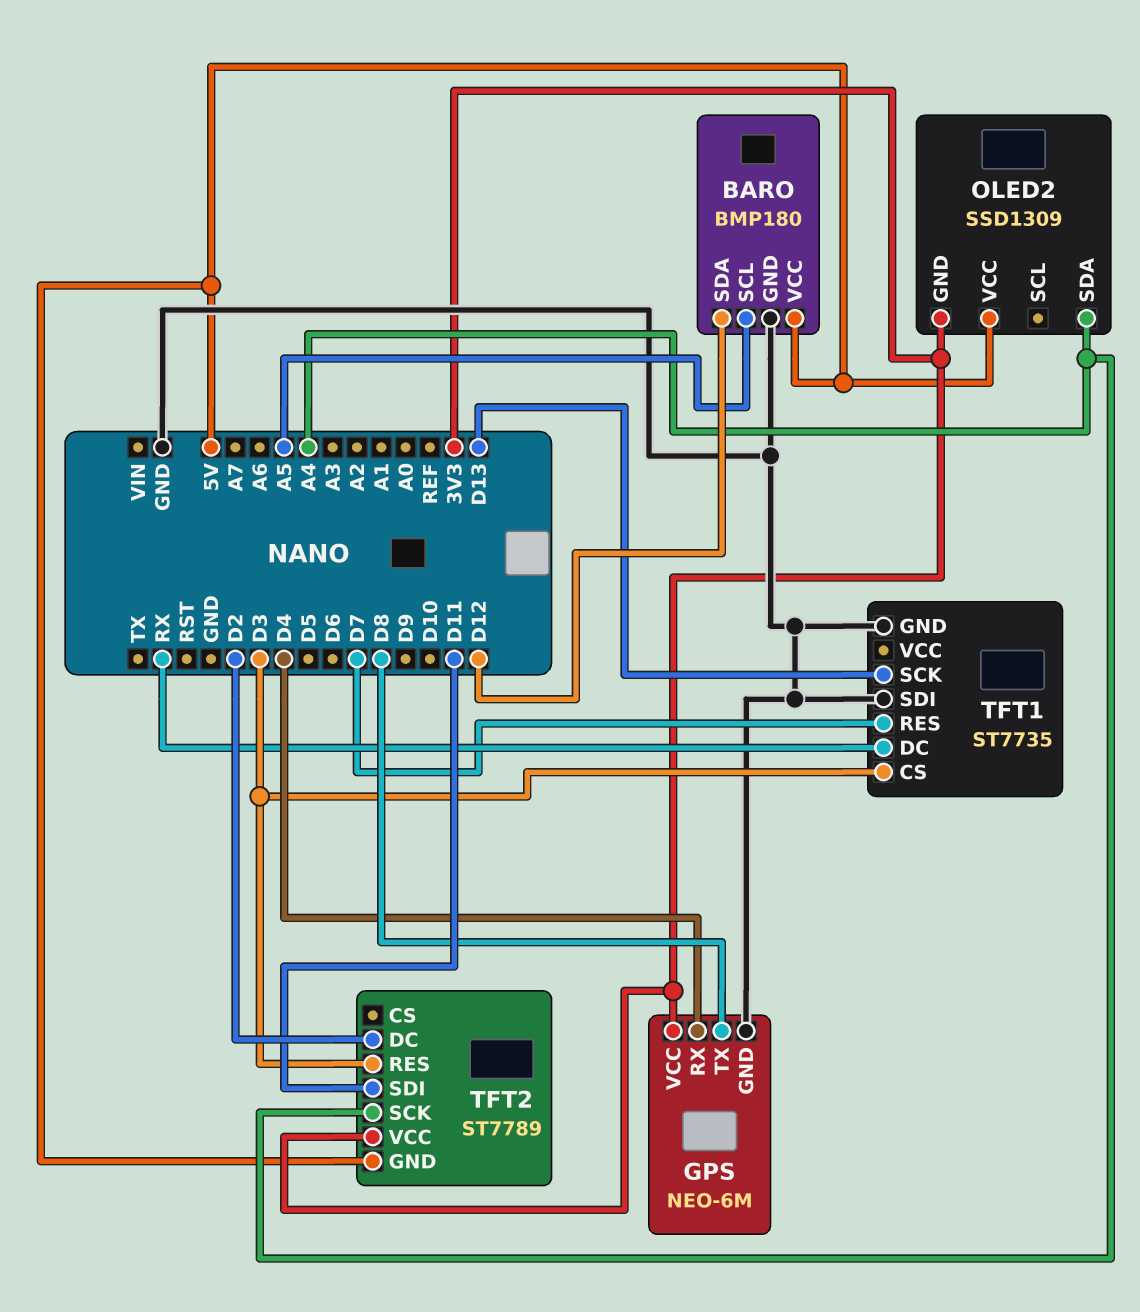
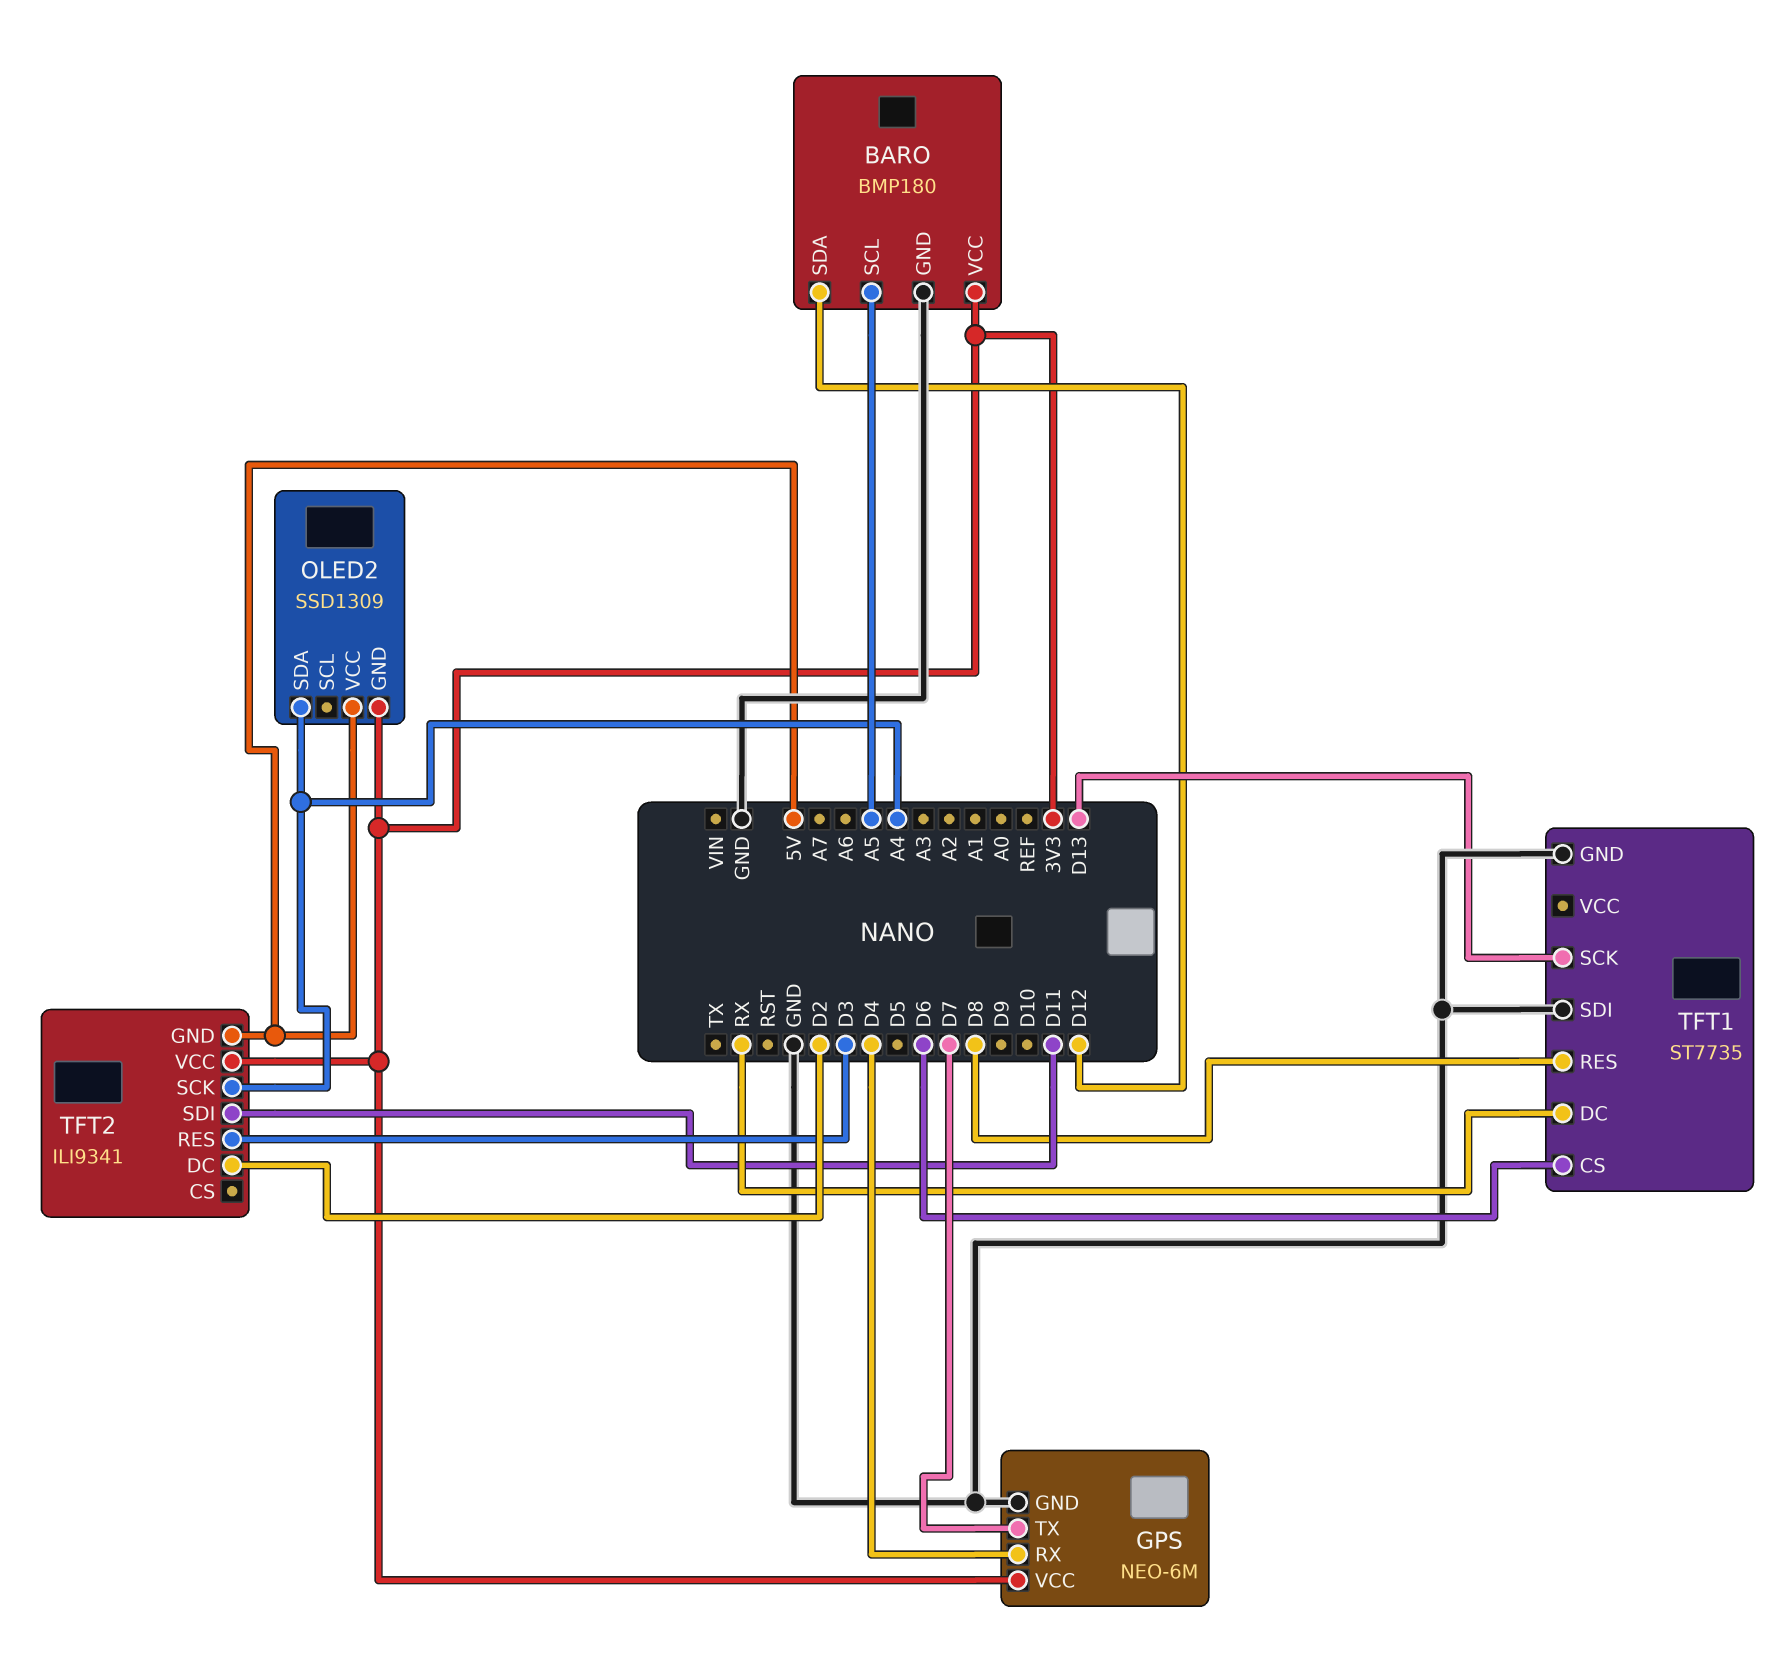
BARO pin VCC: 5V -> 3V3
GPS pin TX: D8 -> D7
TFT1 pin CS: D3 -> D6
TFT1 pin RES: D7 -> D8
TFT2: ST7789 -> ILI9341

